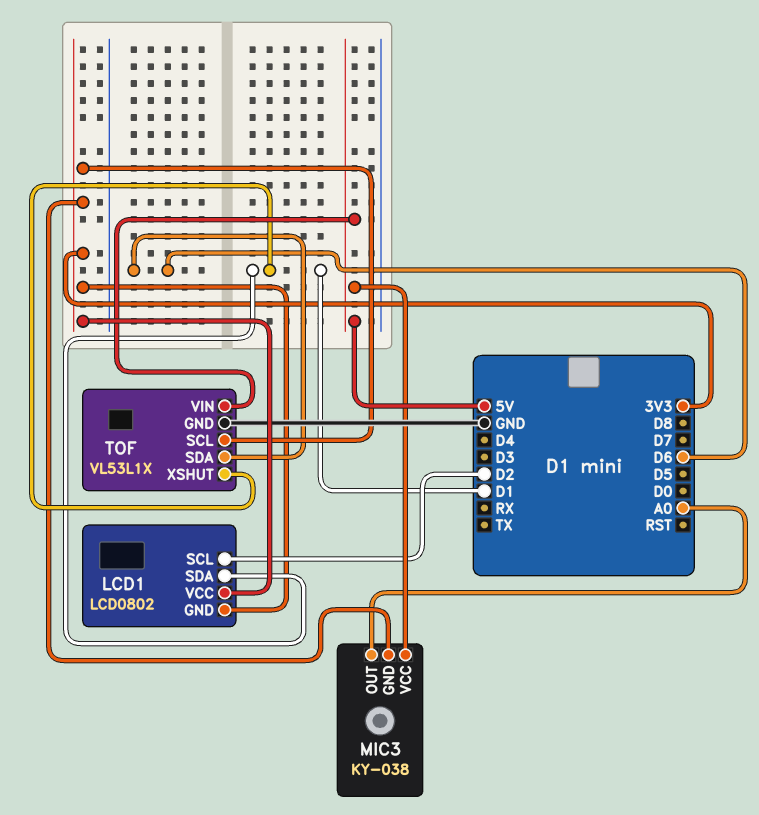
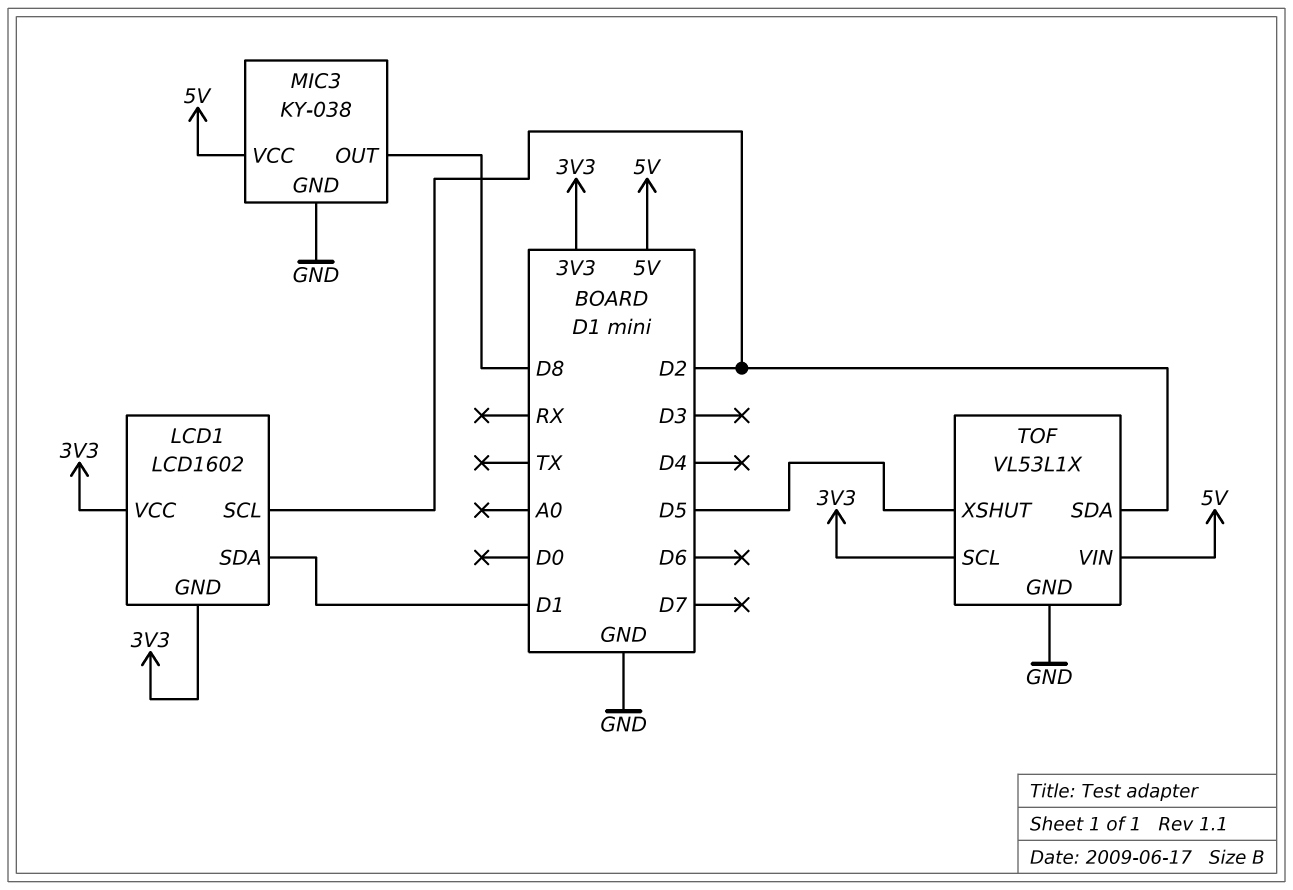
LCD1: LCD0802 -> LCD1602
MIC3 pin GND: 3V3 -> GND
MIC3 pin OUT: A0 -> D8
TOF pin SDA: D6 -> D2
TOF pin XSHUT: D1 -> D5

